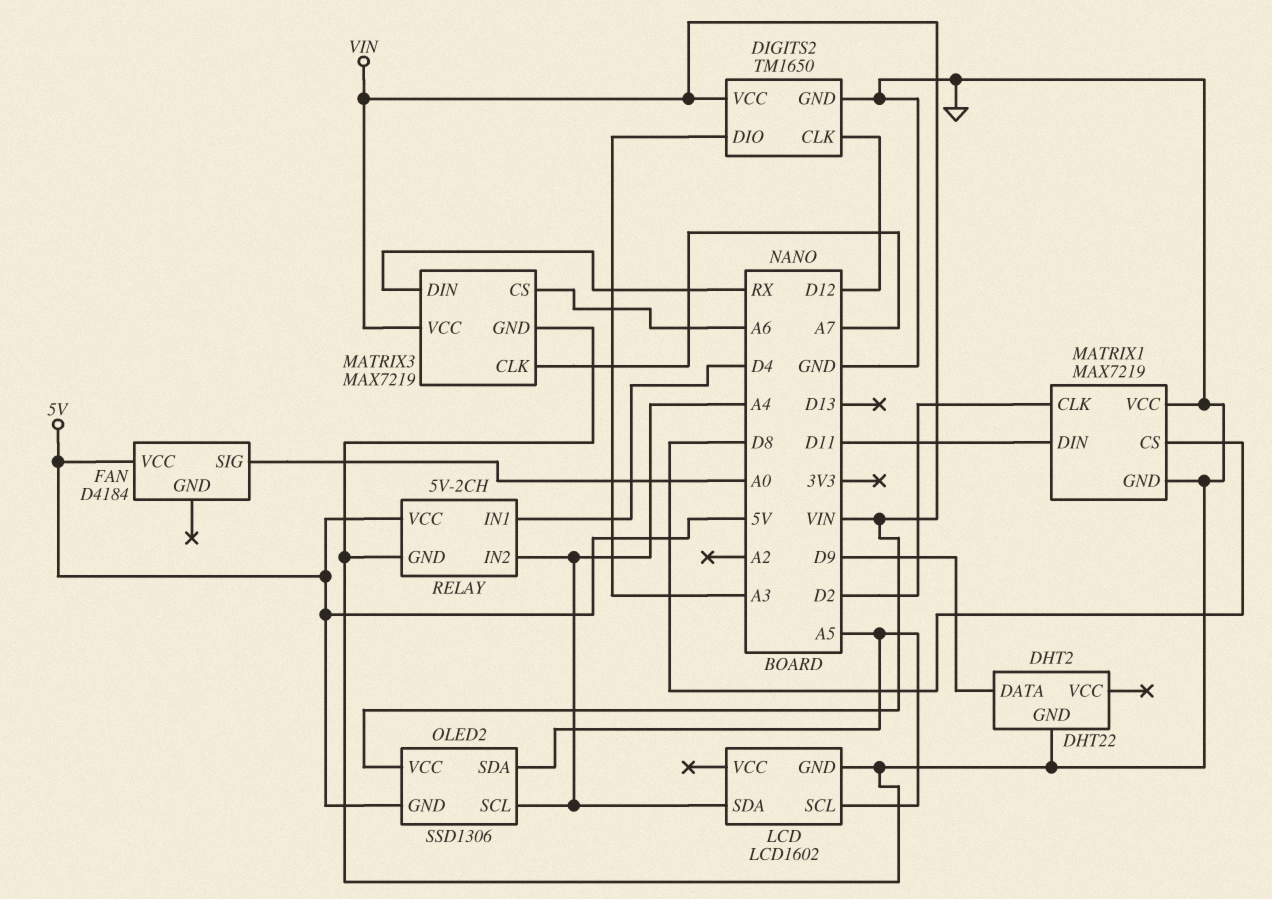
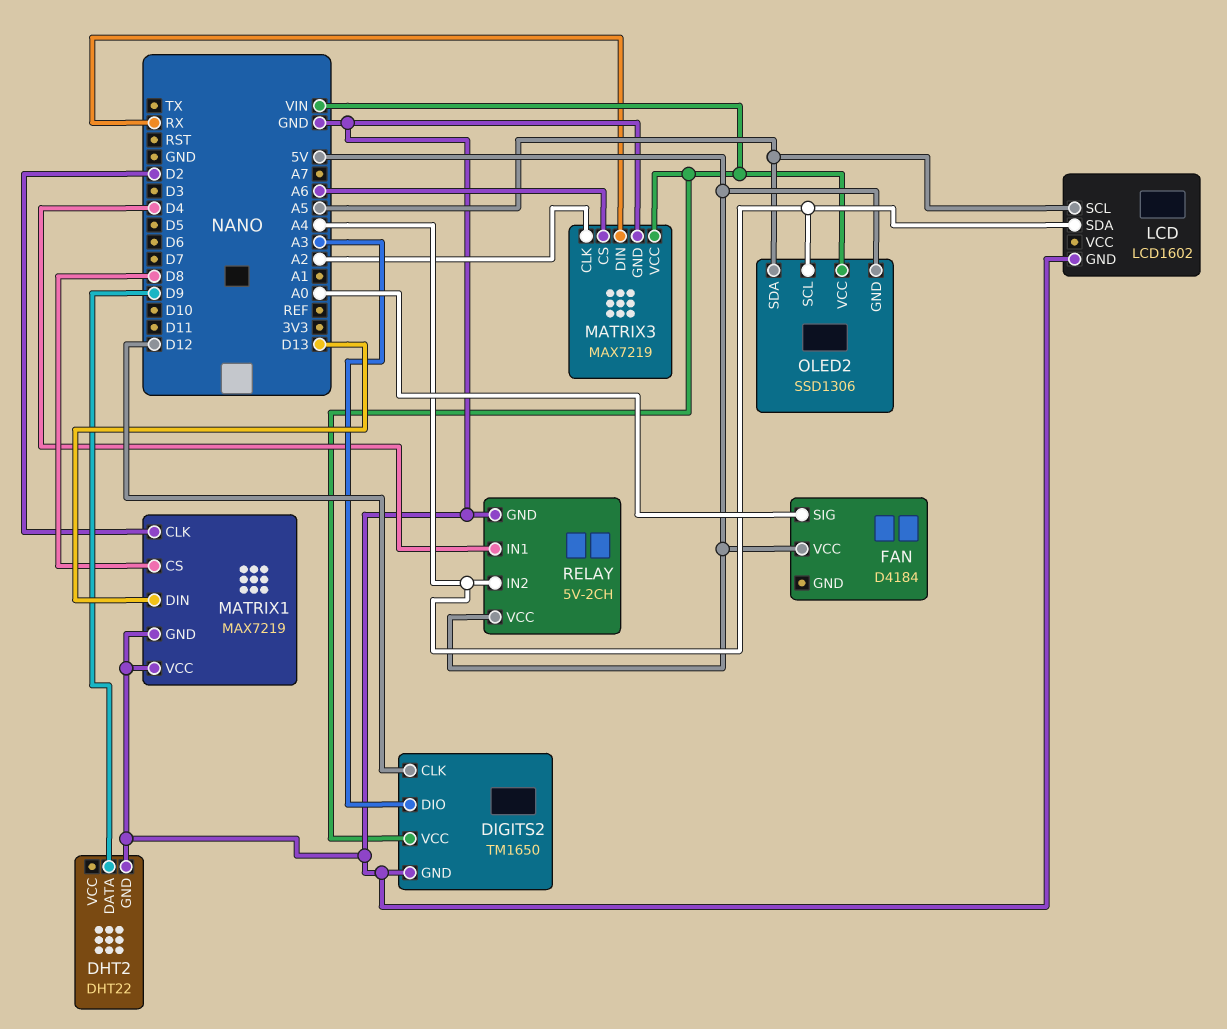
MATRIX1 pin DIN: D11 -> D13
MATRIX3 pin CLK: A7 -> A2

